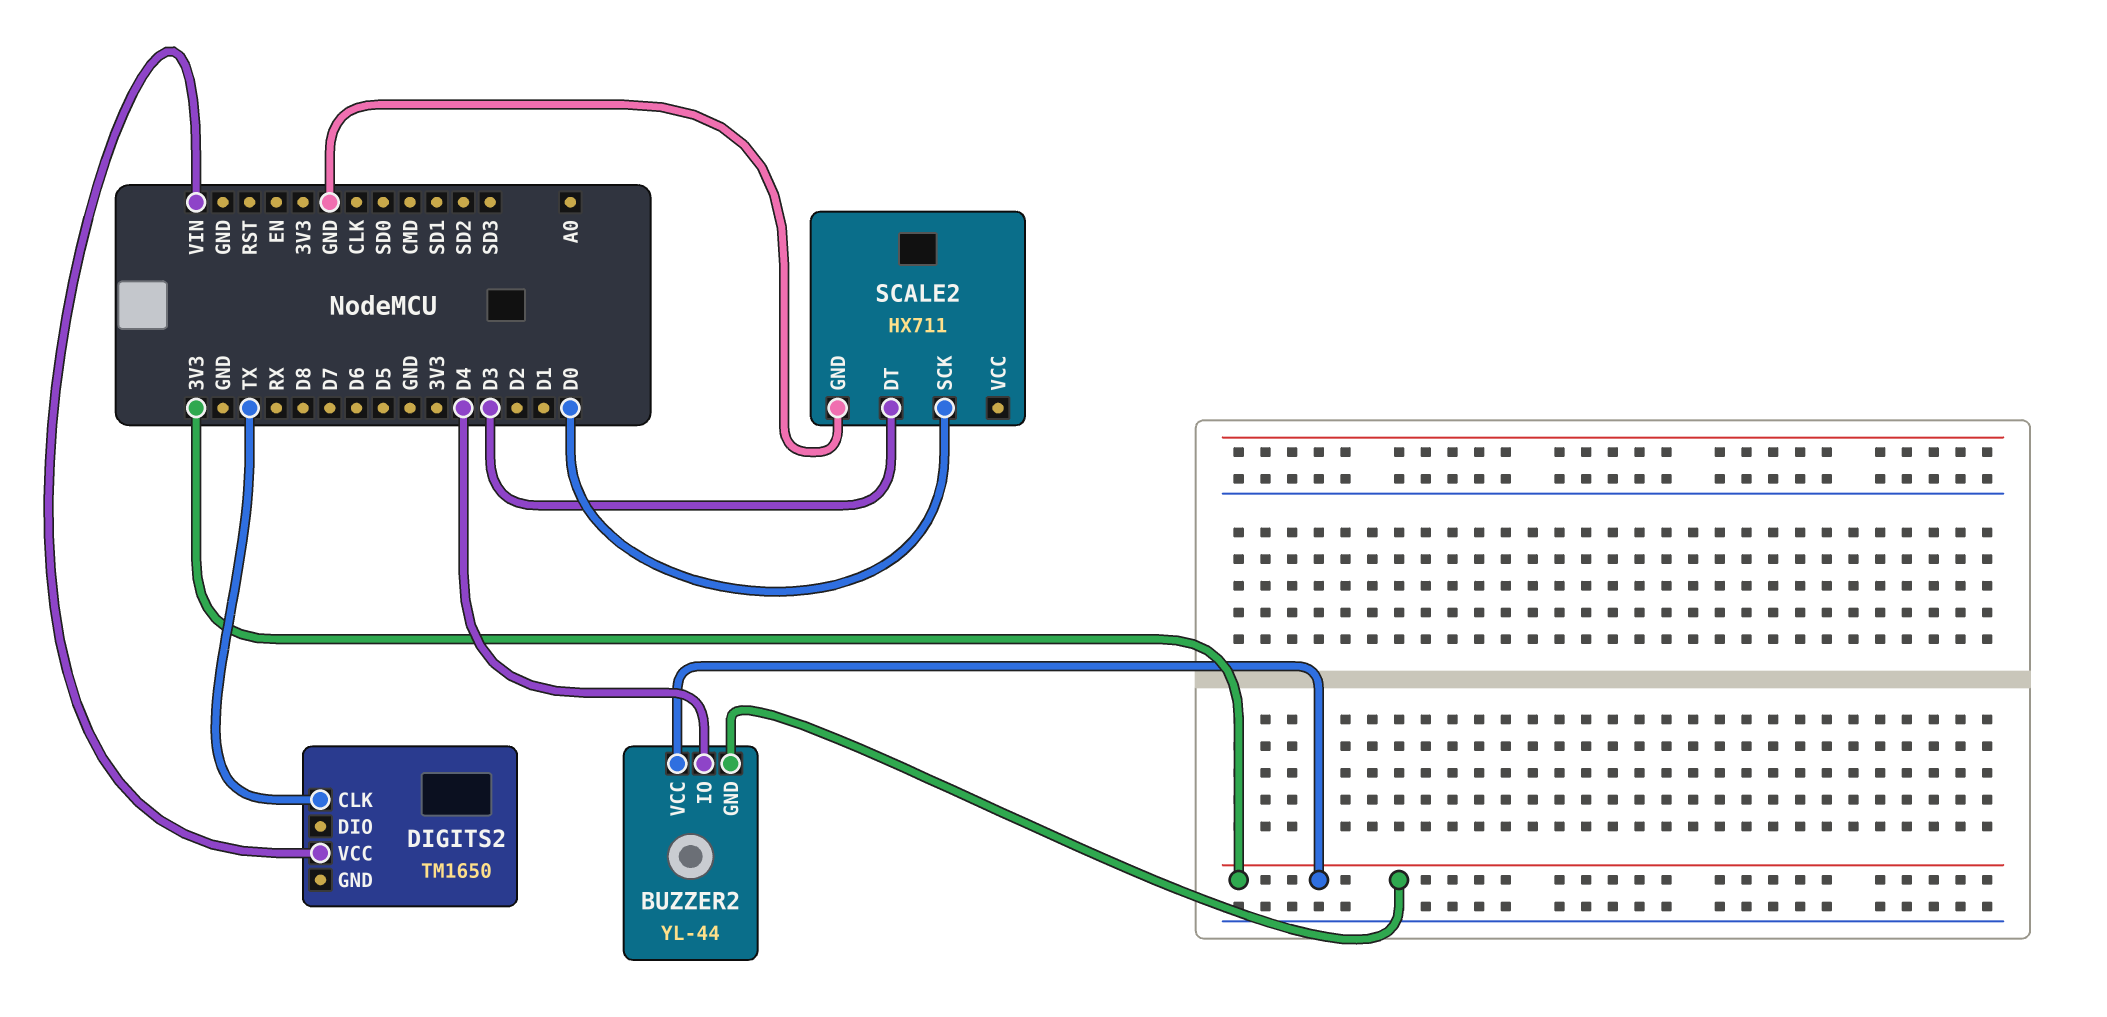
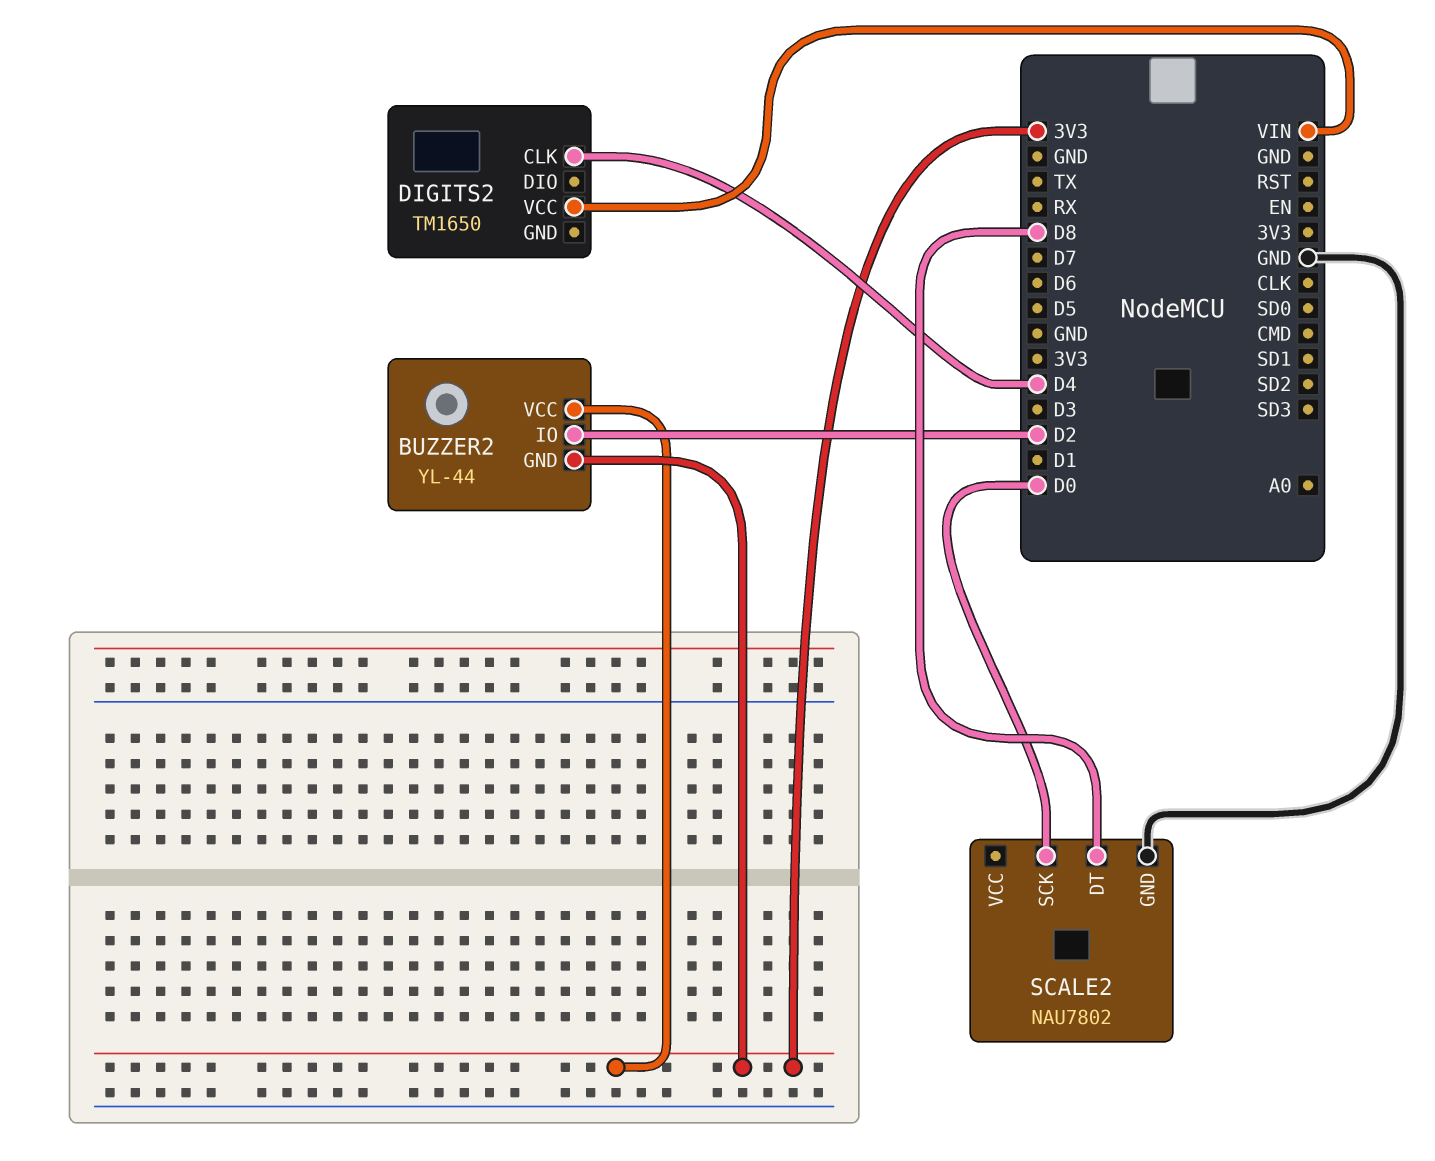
BUZZER2 pin IO: D4 -> D2
DIGITS2 pin CLK: TX -> D4
SCALE2: HX711 -> NAU7802
SCALE2 pin DT: D3 -> D8

